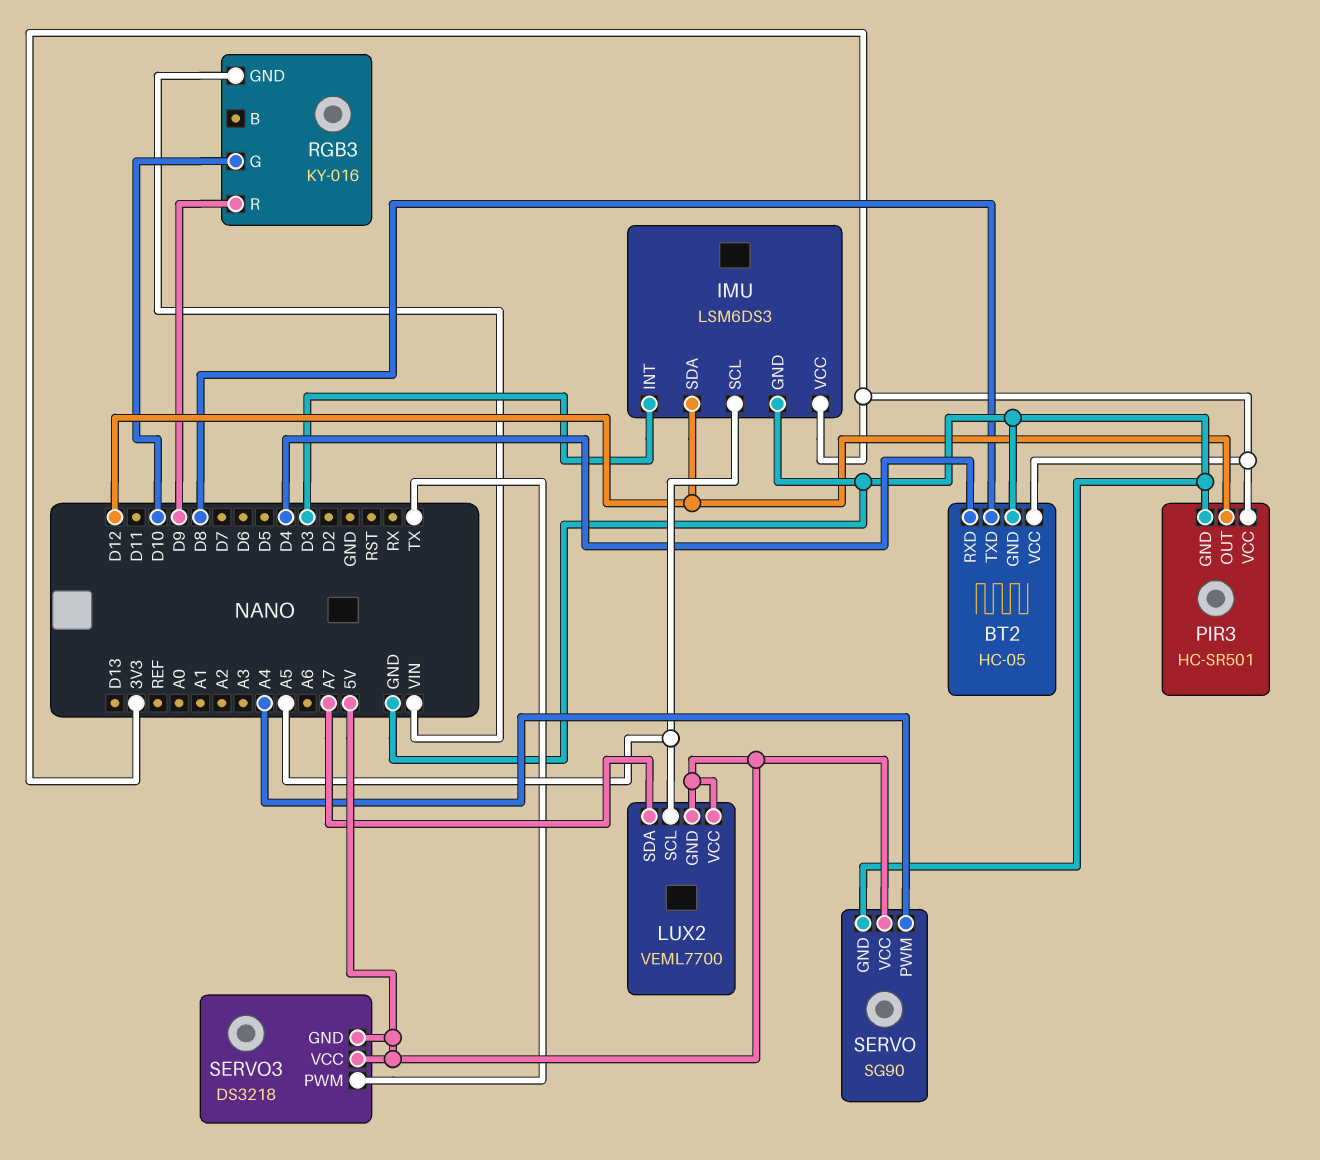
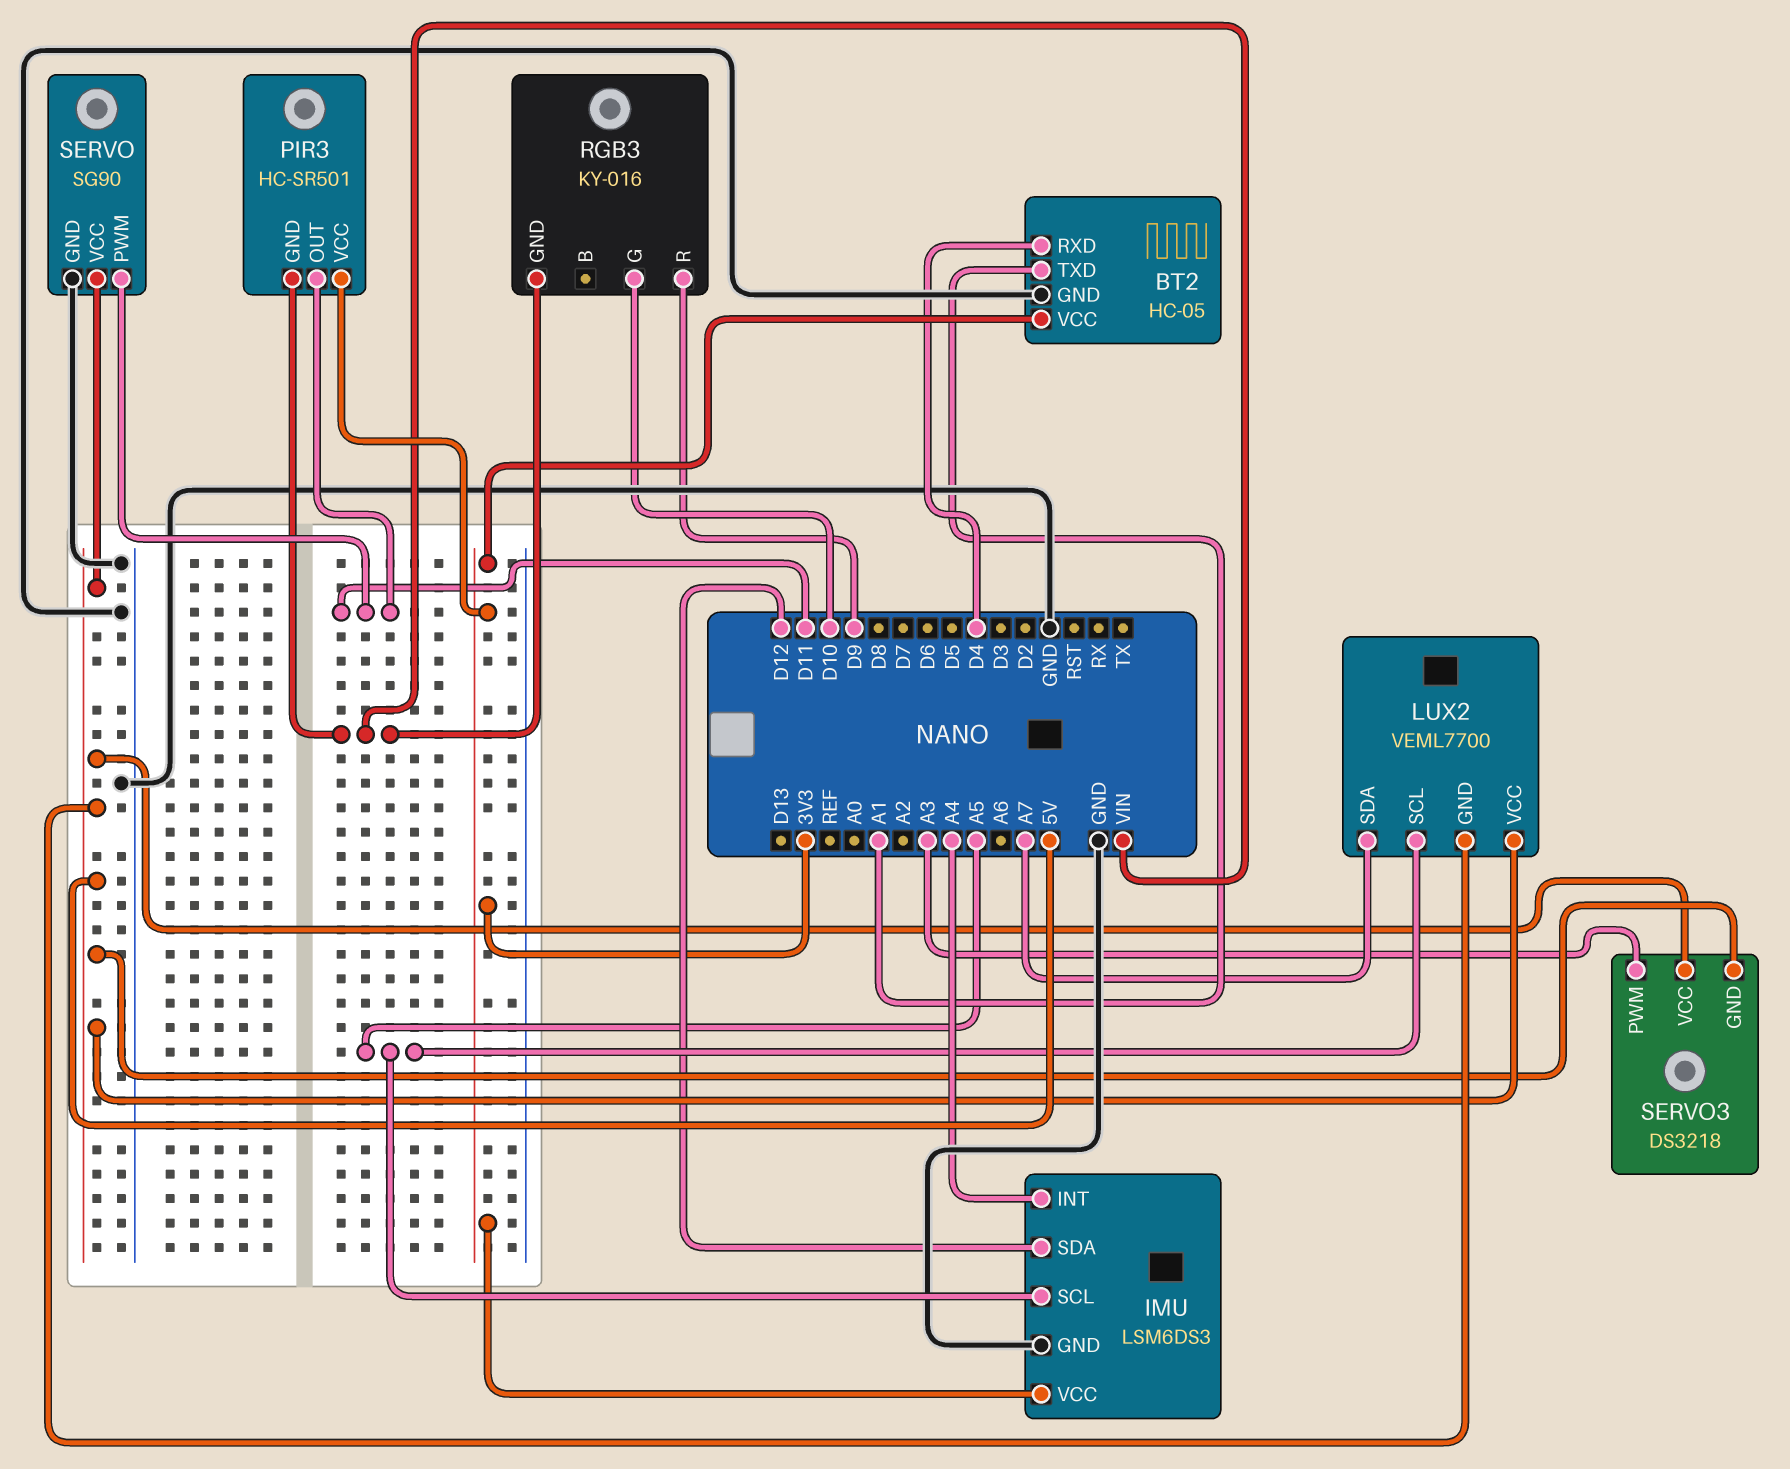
BT2 pin TXD: D8 -> A1
IMU pin INT: D3 -> A4
PIR3 pin GND: GND -> VIN
PIR3 pin OUT: D12 -> D11
SERVO pin PWM: A4 -> D11
SERVO3 pin PWM: TX -> A3

